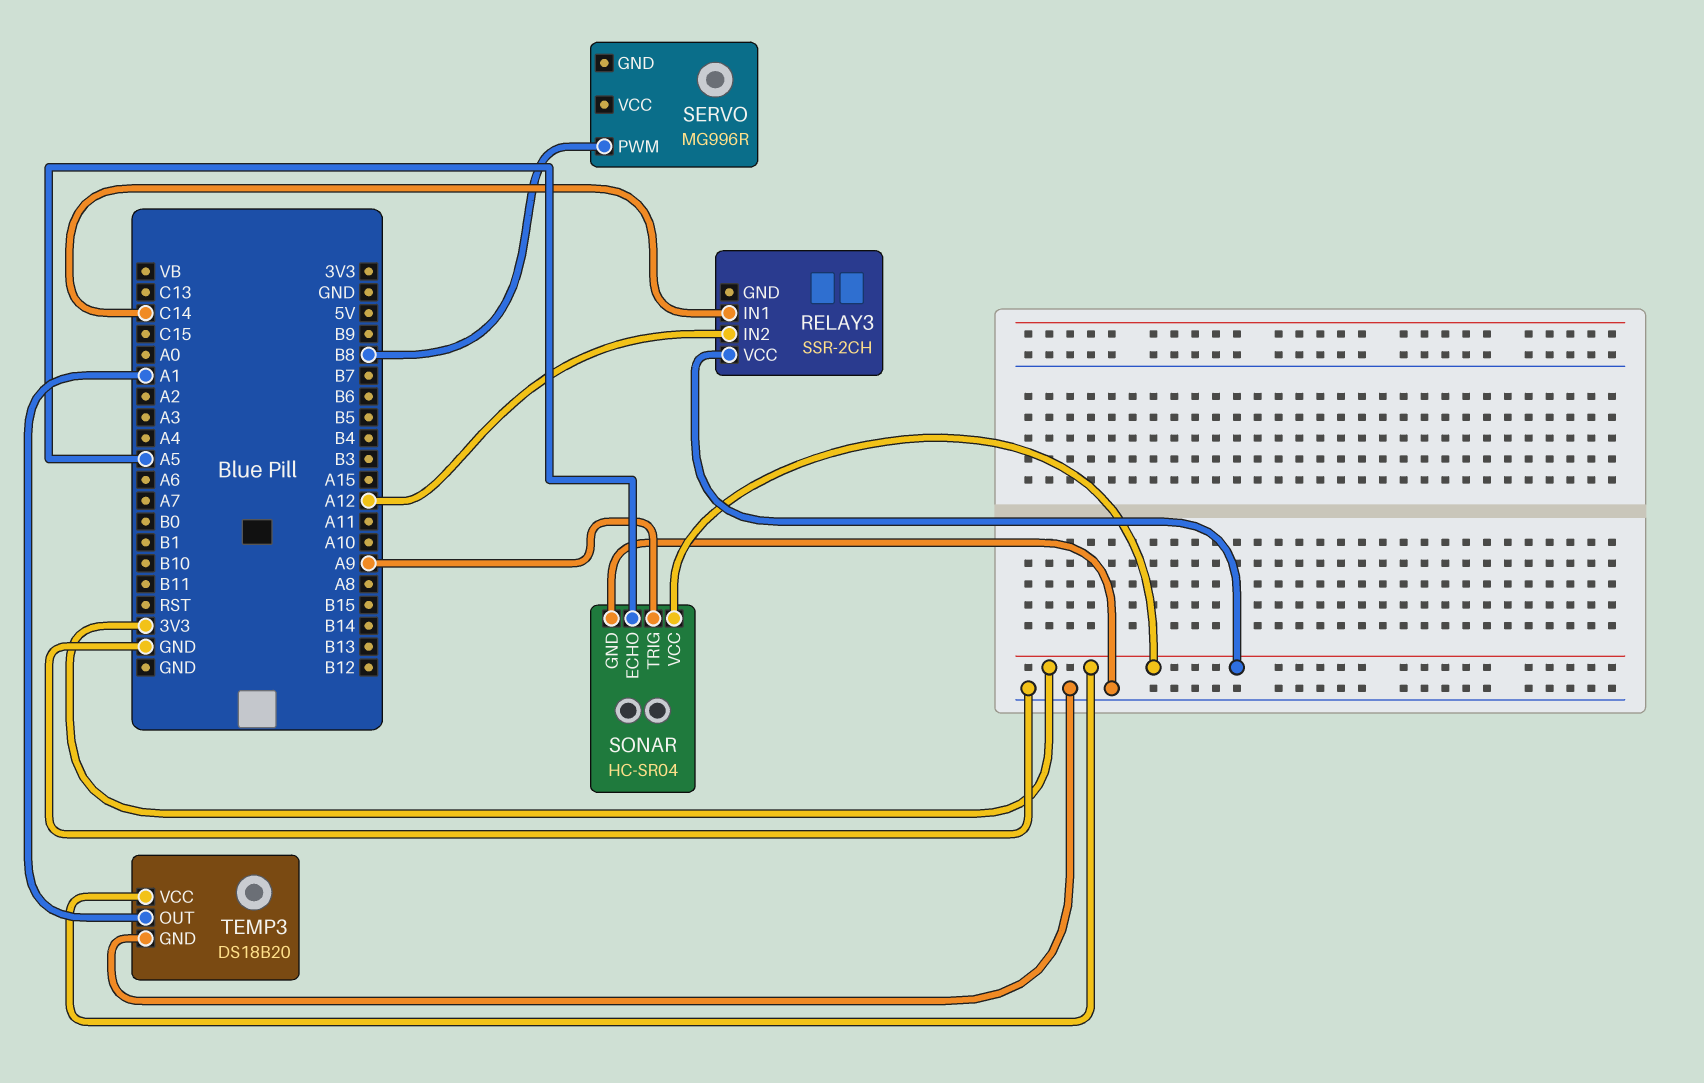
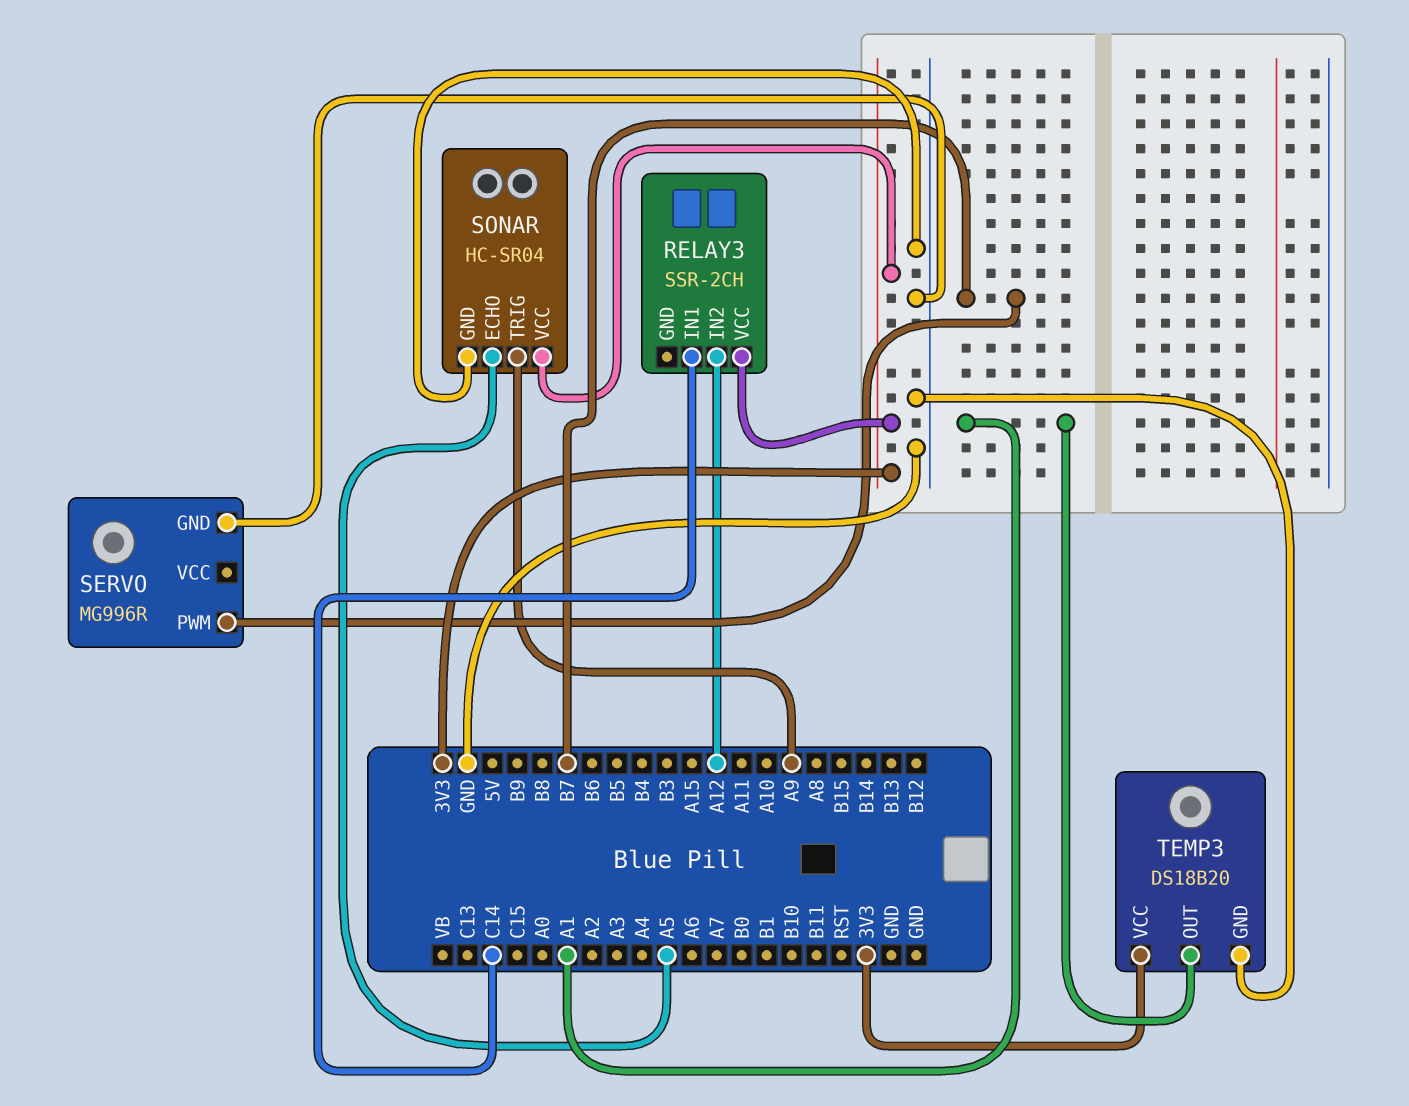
SERVO pin GND: none -> GND
SERVO pin PWM: B8 -> B7

